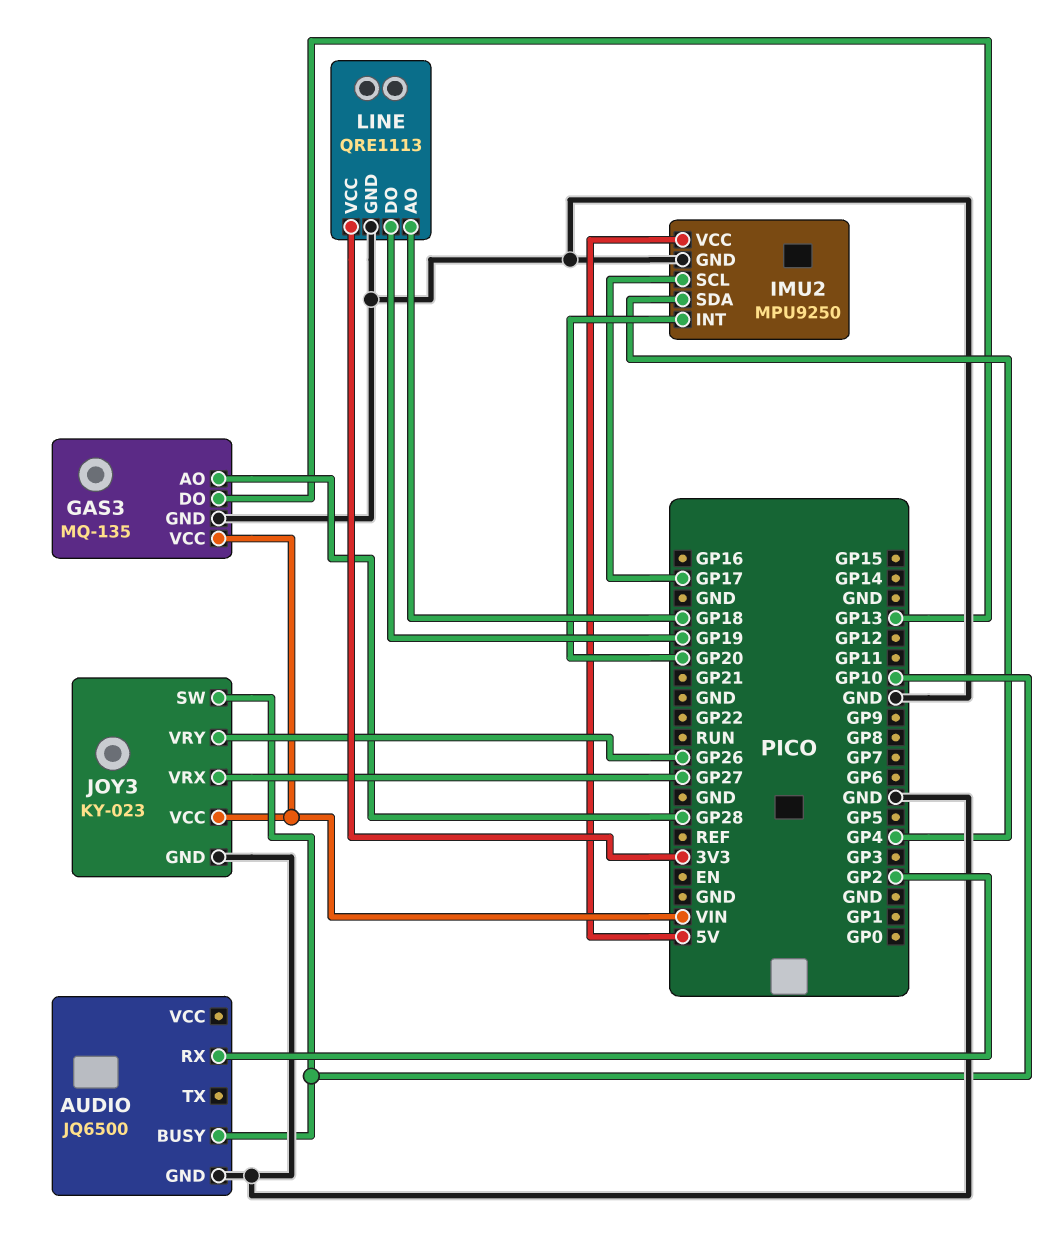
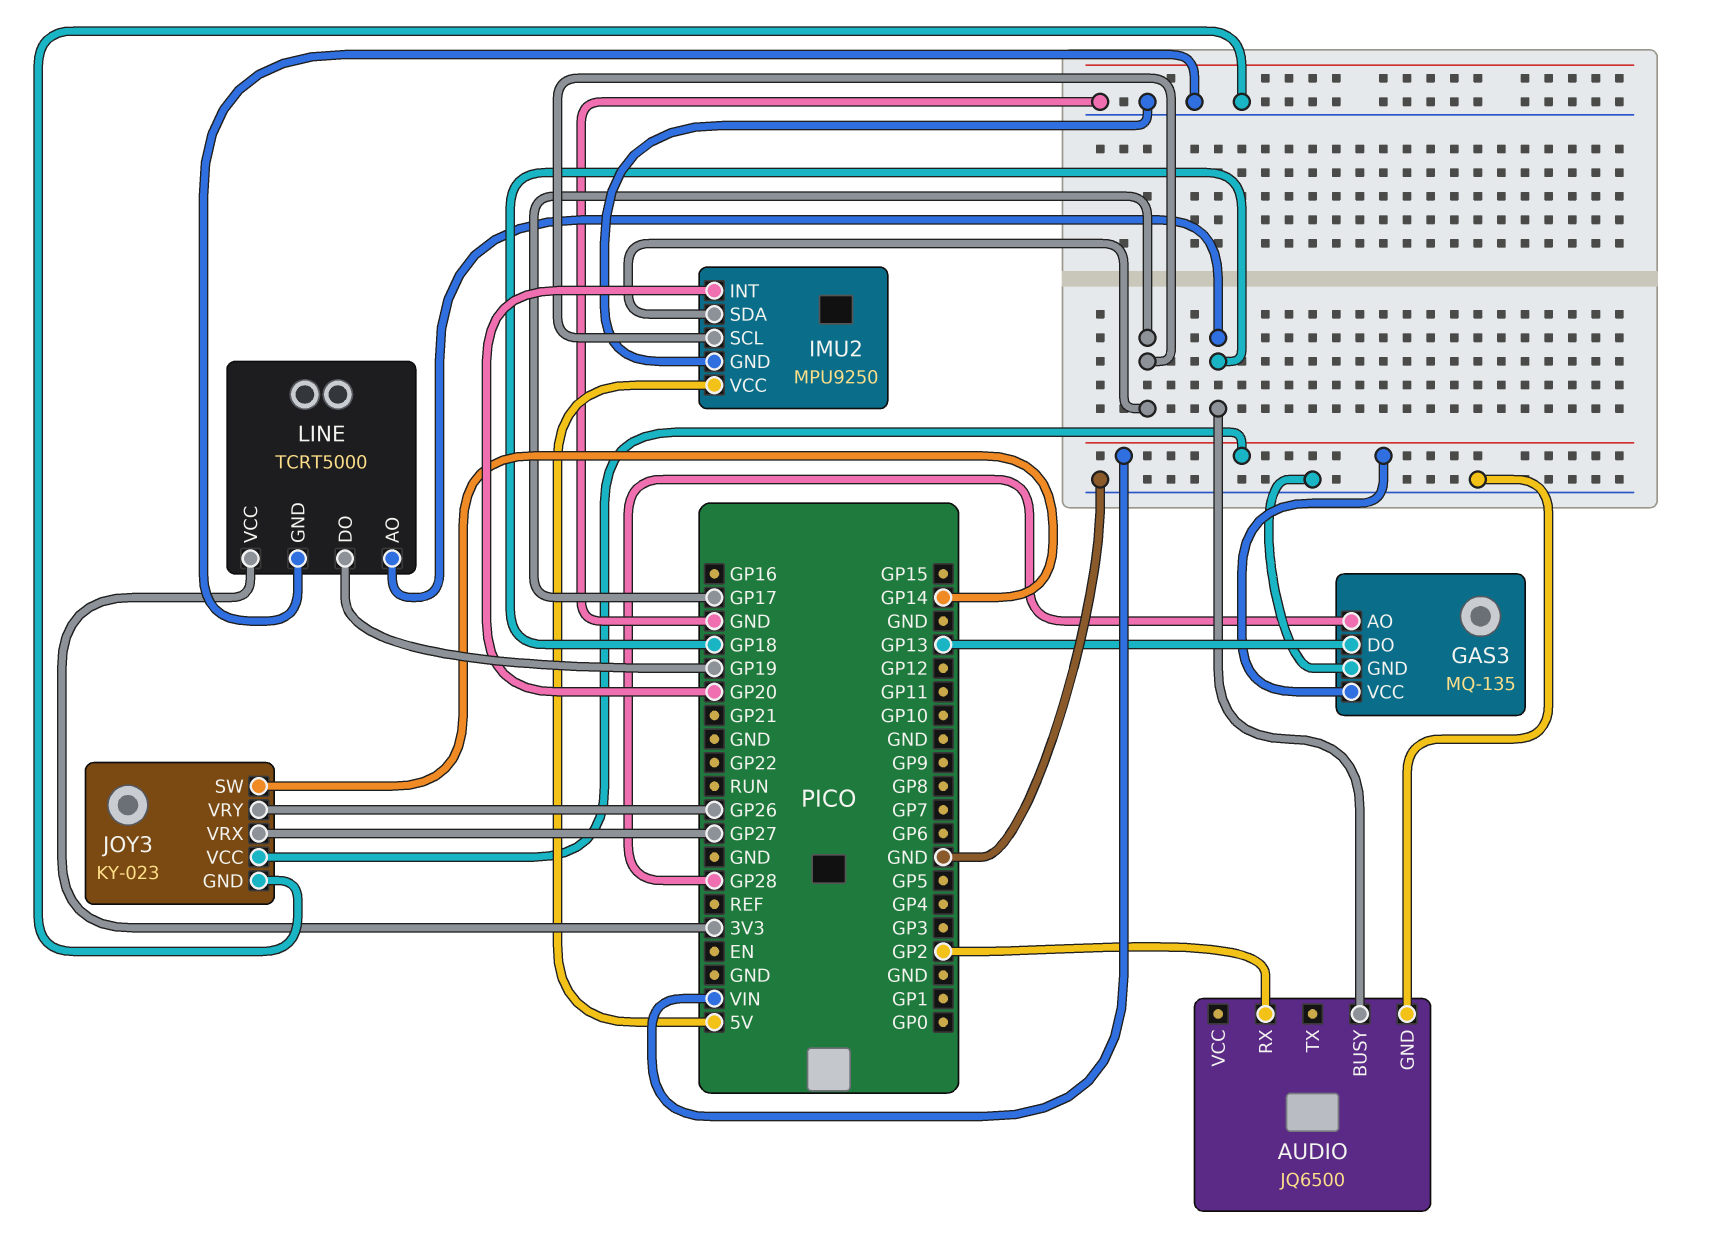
AUDIO pin BUSY: GP10 -> GP18
IMU2 pin SDA: GP4 -> GP17
JOY3 pin SW: GP10 -> GP14
LINE: QRE1113 -> TCRT5000

